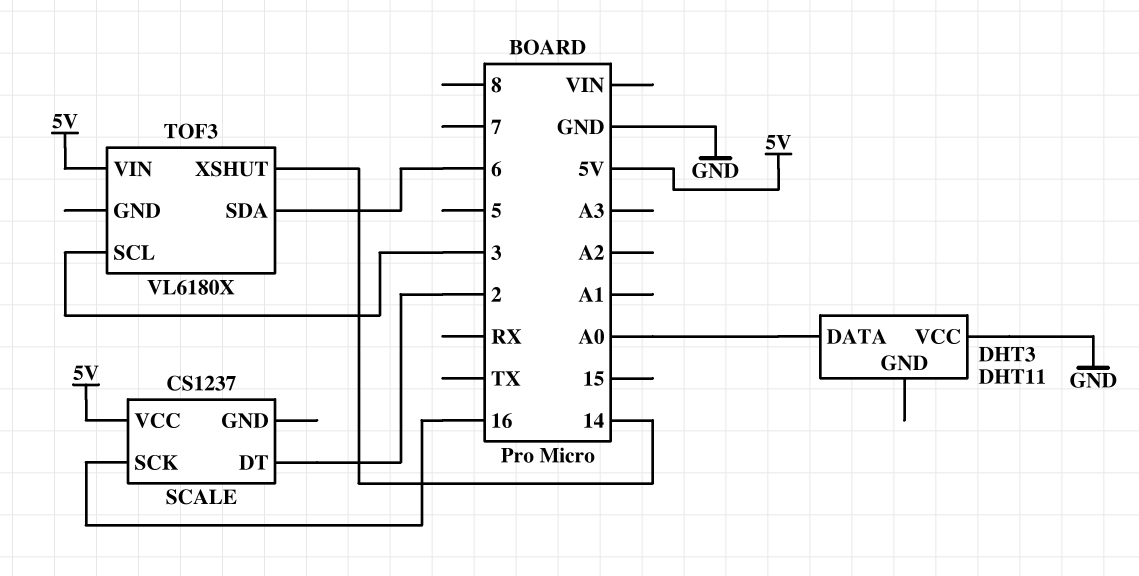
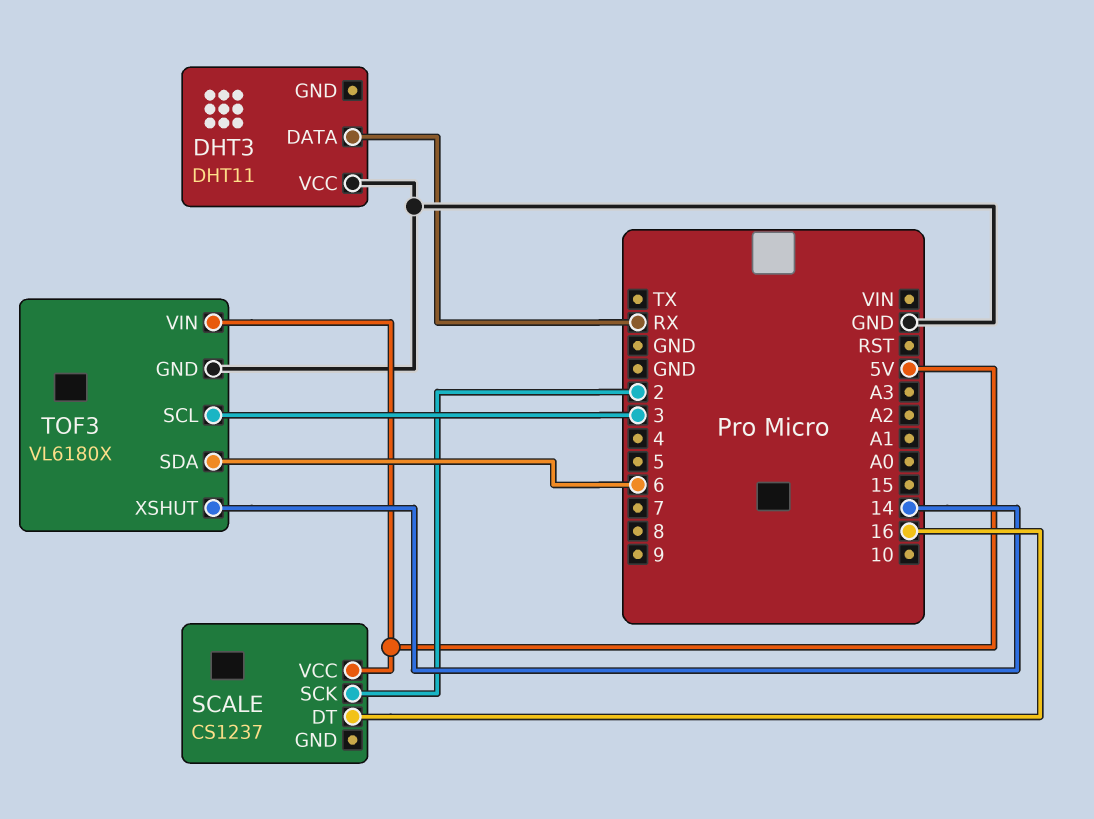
DHT3 pin DATA: A0 -> RX
SCALE pin DT: 2 -> 16
SCALE pin SCK: 16 -> 2
TOF3 pin GND: none -> GND

